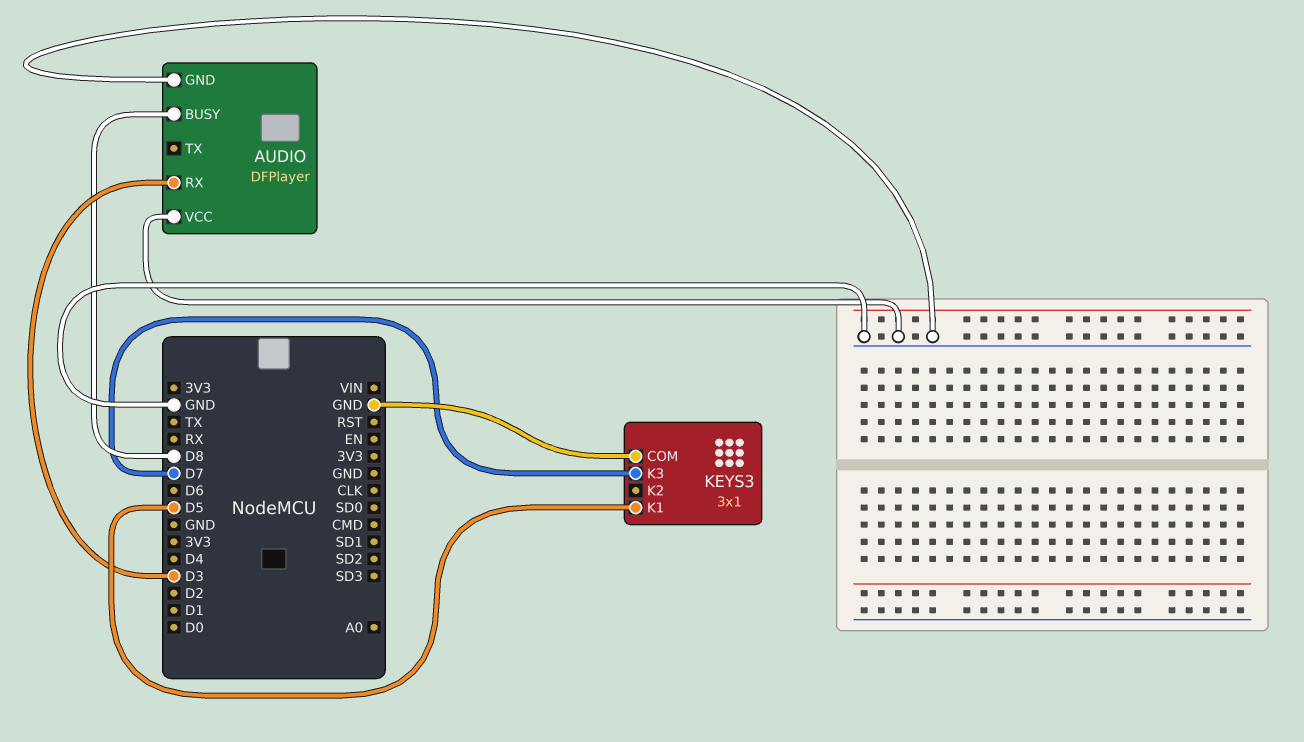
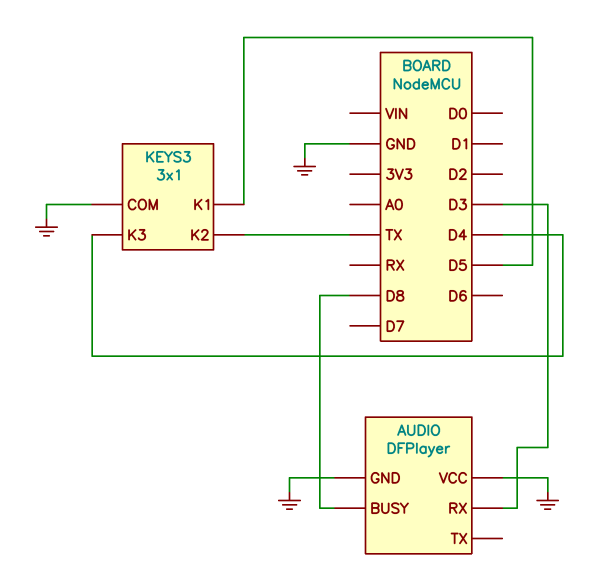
KEYS3 pin K2: none -> TX
KEYS3 pin K3: D7 -> D4

